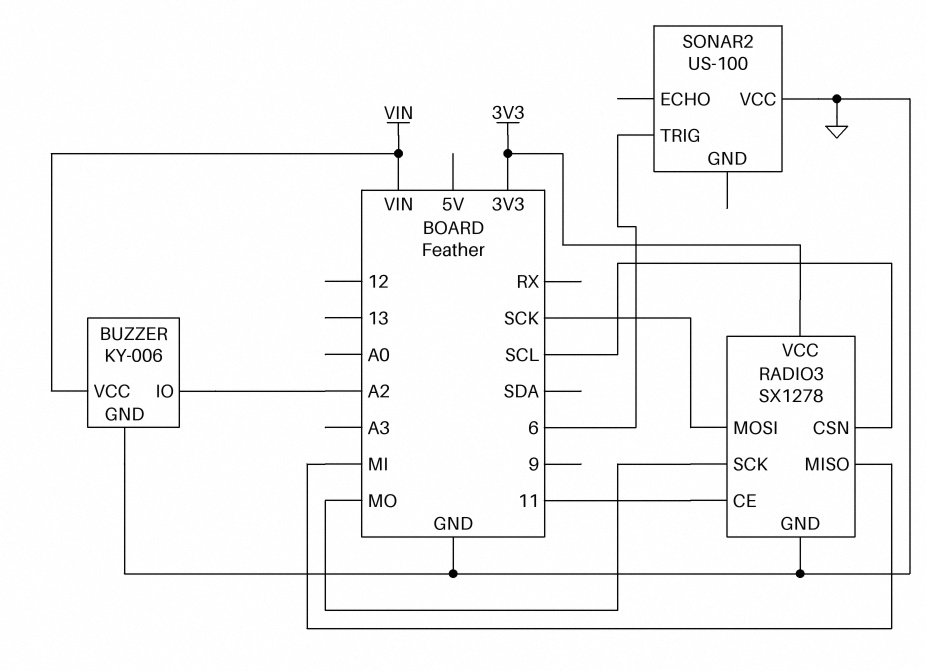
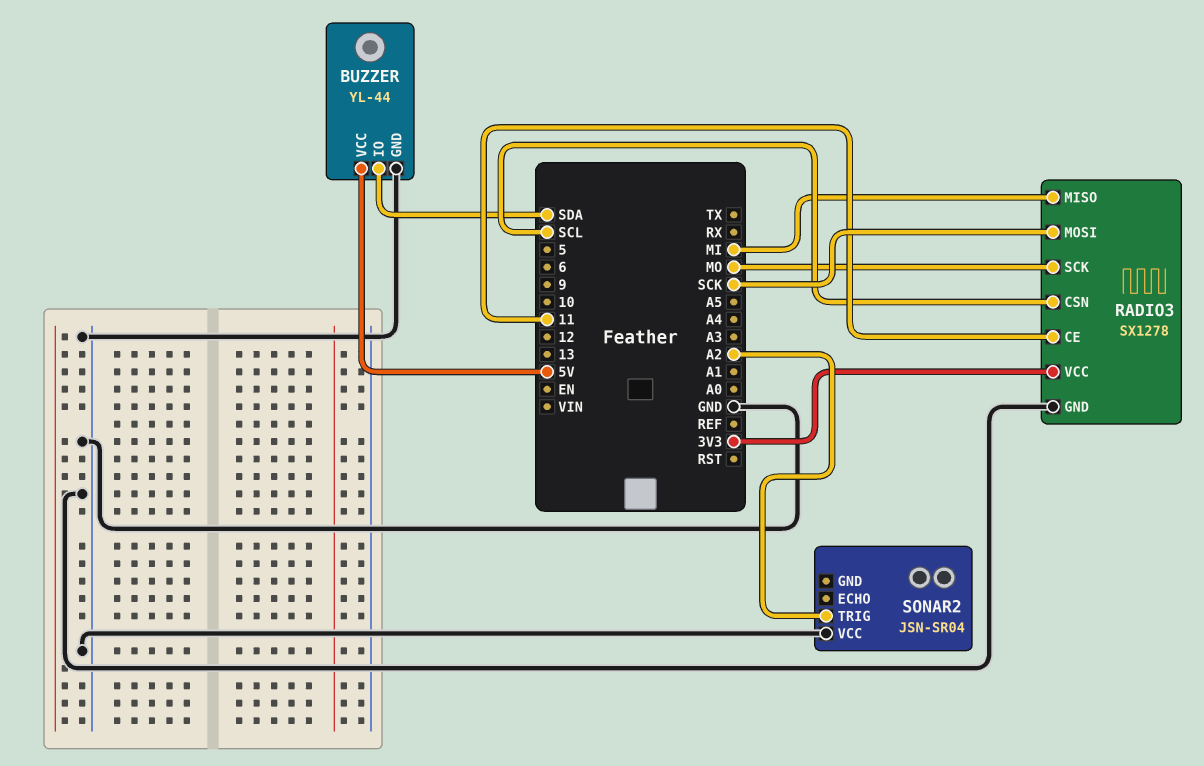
BUZZER: KY-006 -> YL-44
BUZZER pin IO: A2 -> SDA
BUZZER pin VCC: VIN -> 5V
SONAR2: US-100 -> JSN-SR04
SONAR2 pin TRIG: 6 -> A2

